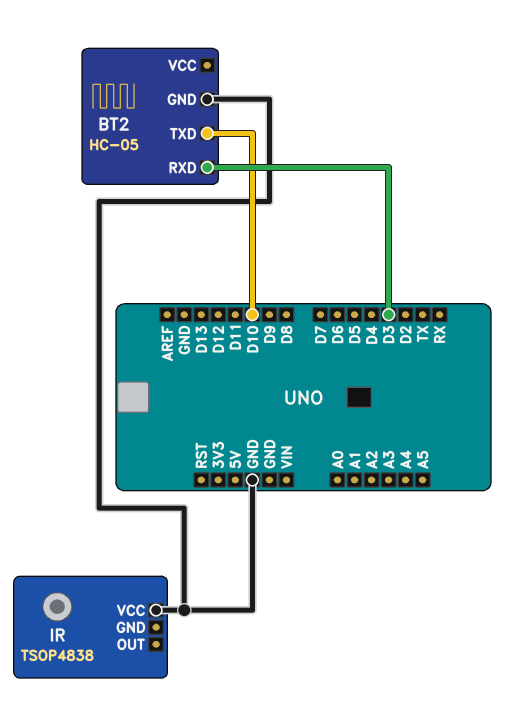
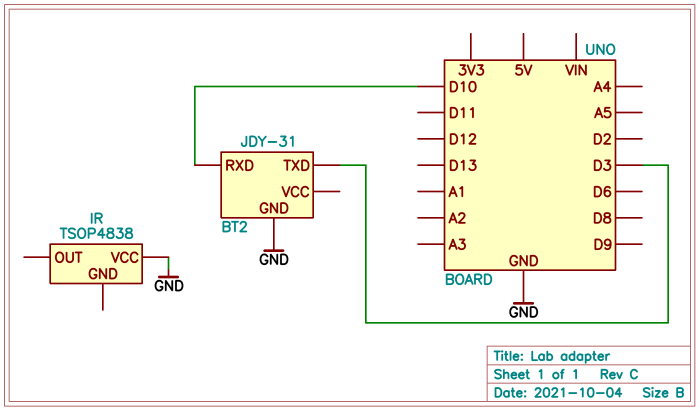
BT2: HC-05 -> JDY-31
BT2 pin RXD: D3 -> D10
BT2 pin TXD: D10 -> D3

